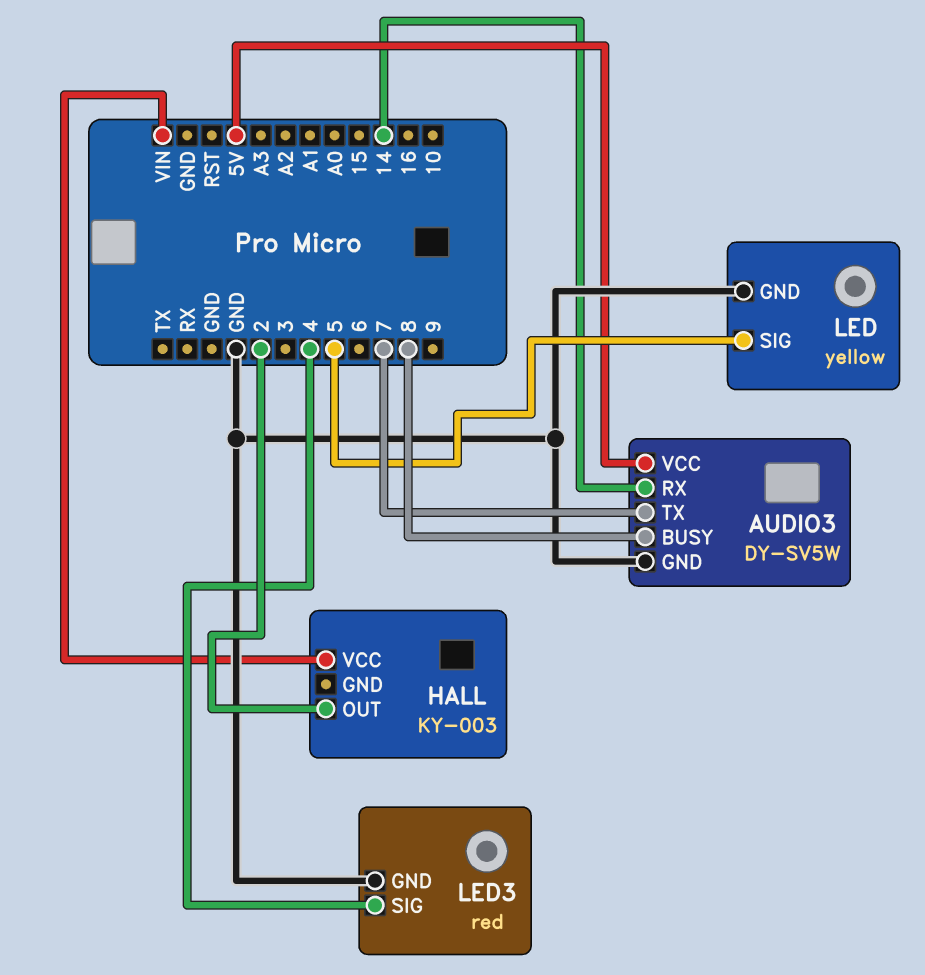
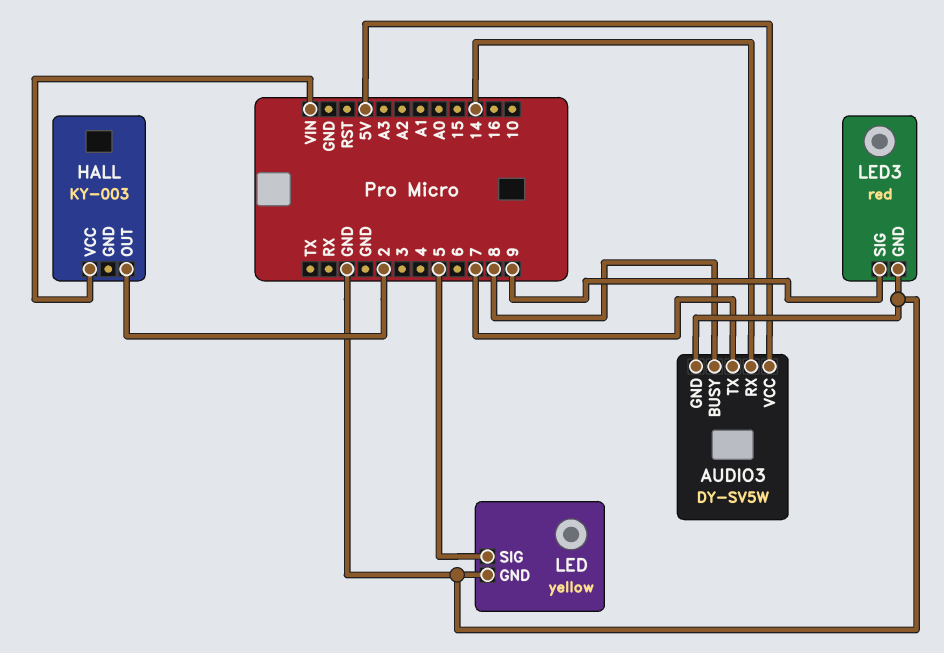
LED3 pin SIG: 4 -> 9

